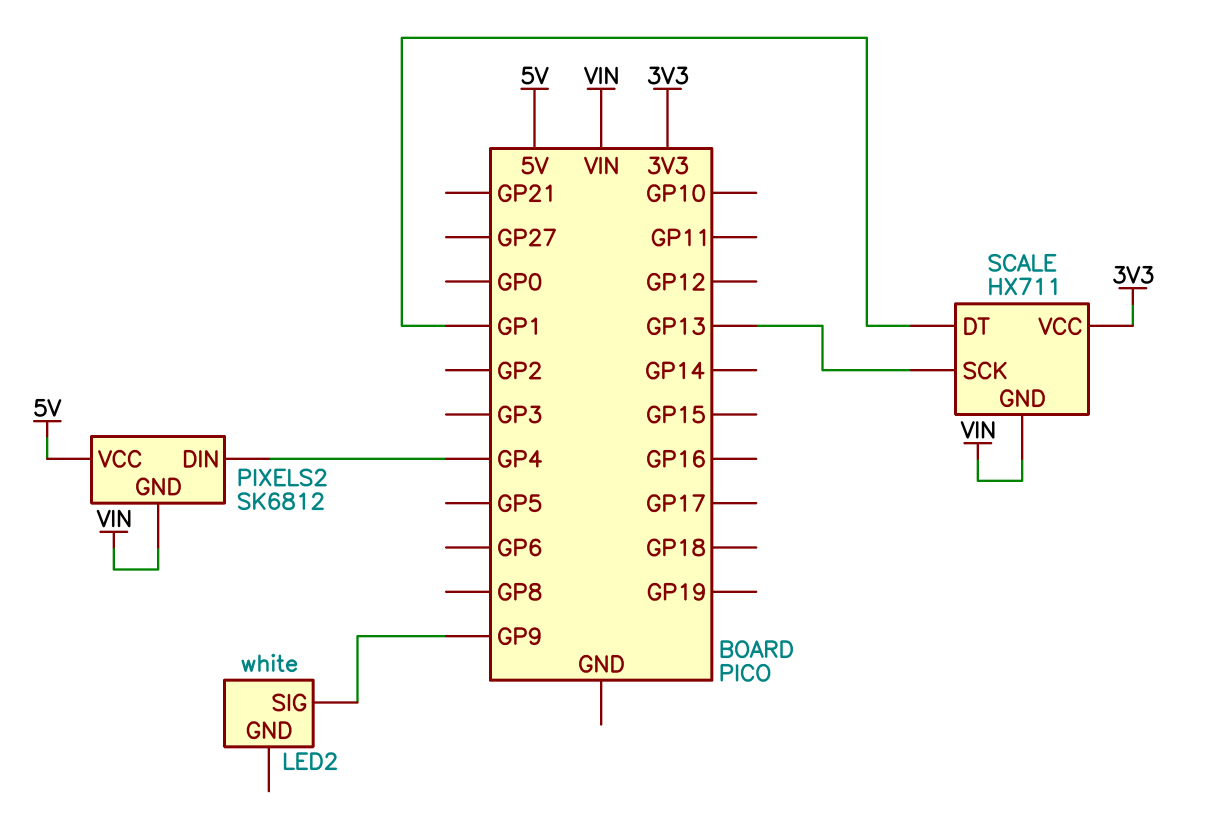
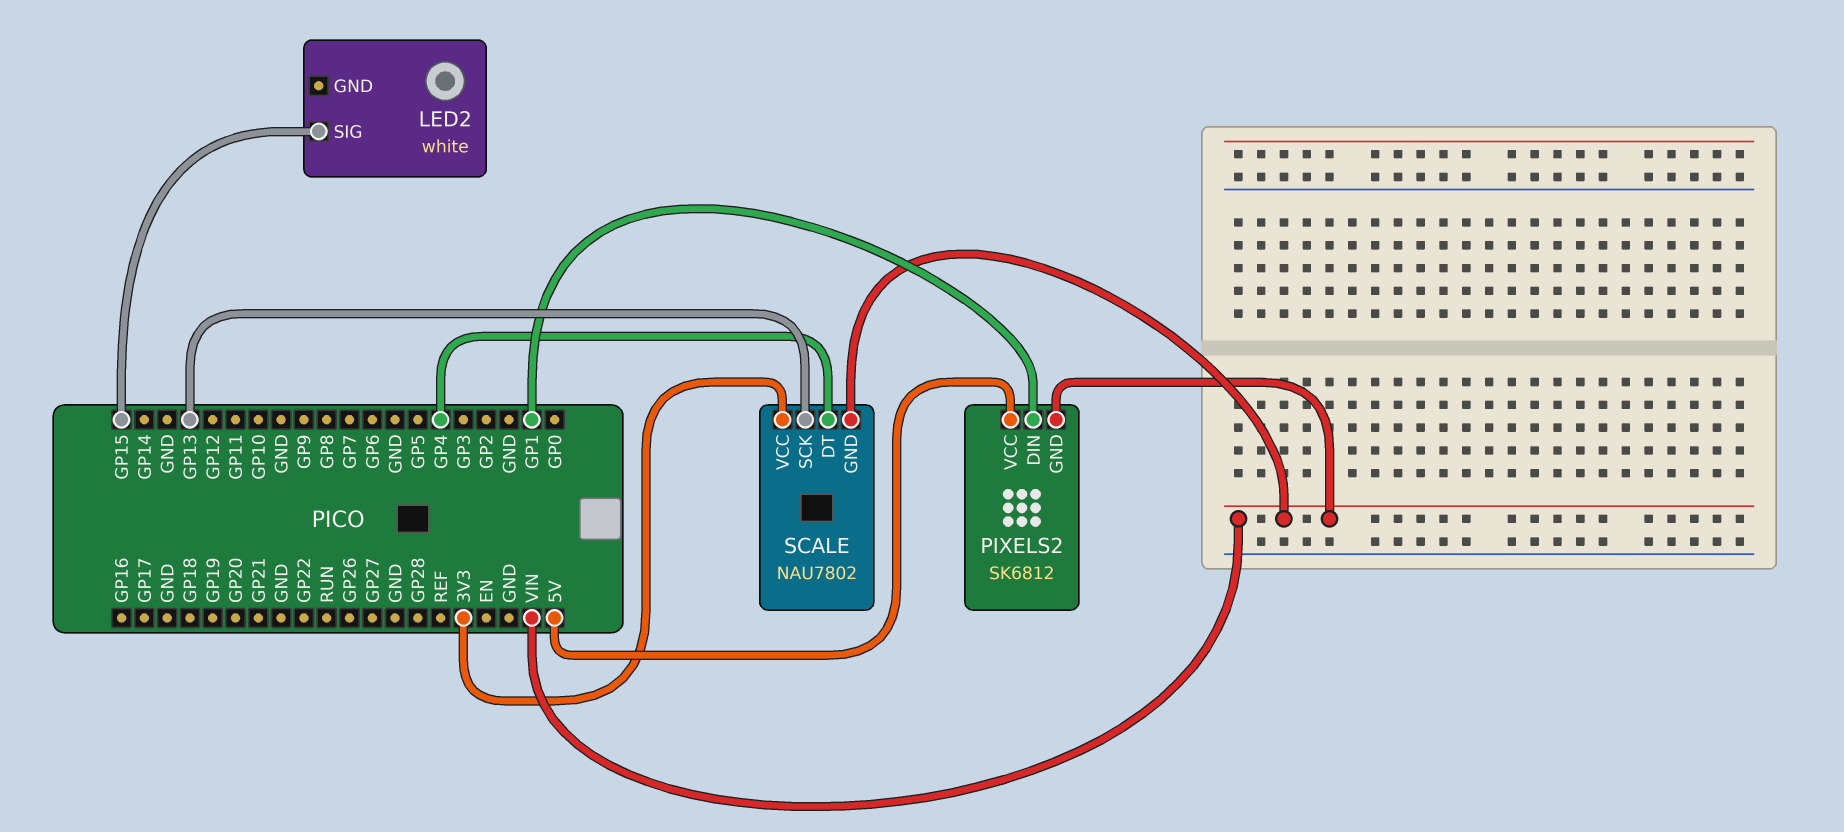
LED2 pin SIG: GP9 -> GP15
PIXELS2 pin DIN: GP4 -> GP1
SCALE: HX711 -> NAU7802
SCALE pin DT: GP1 -> GP4

